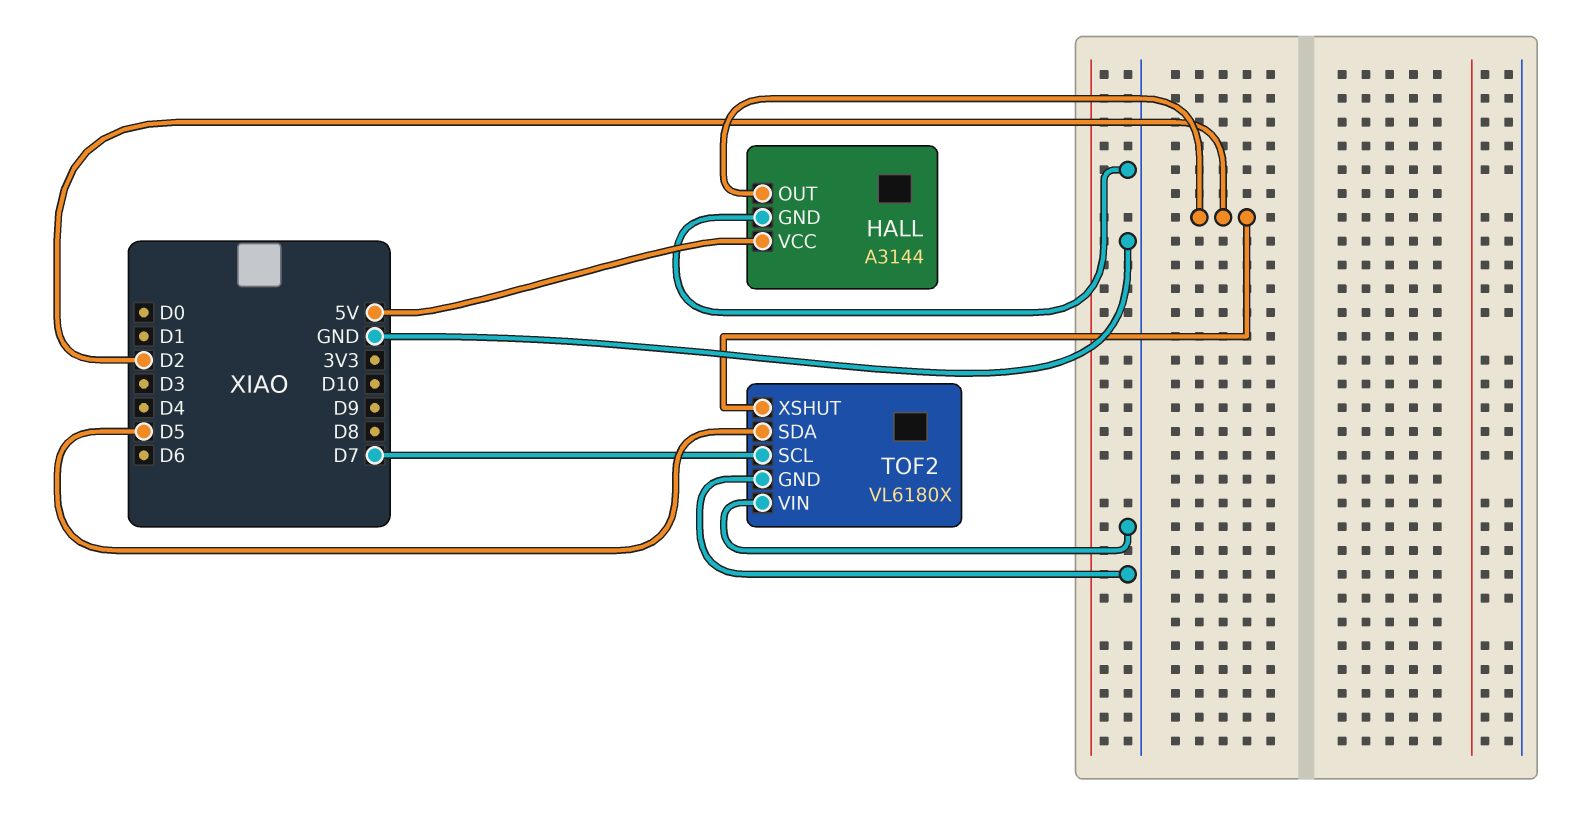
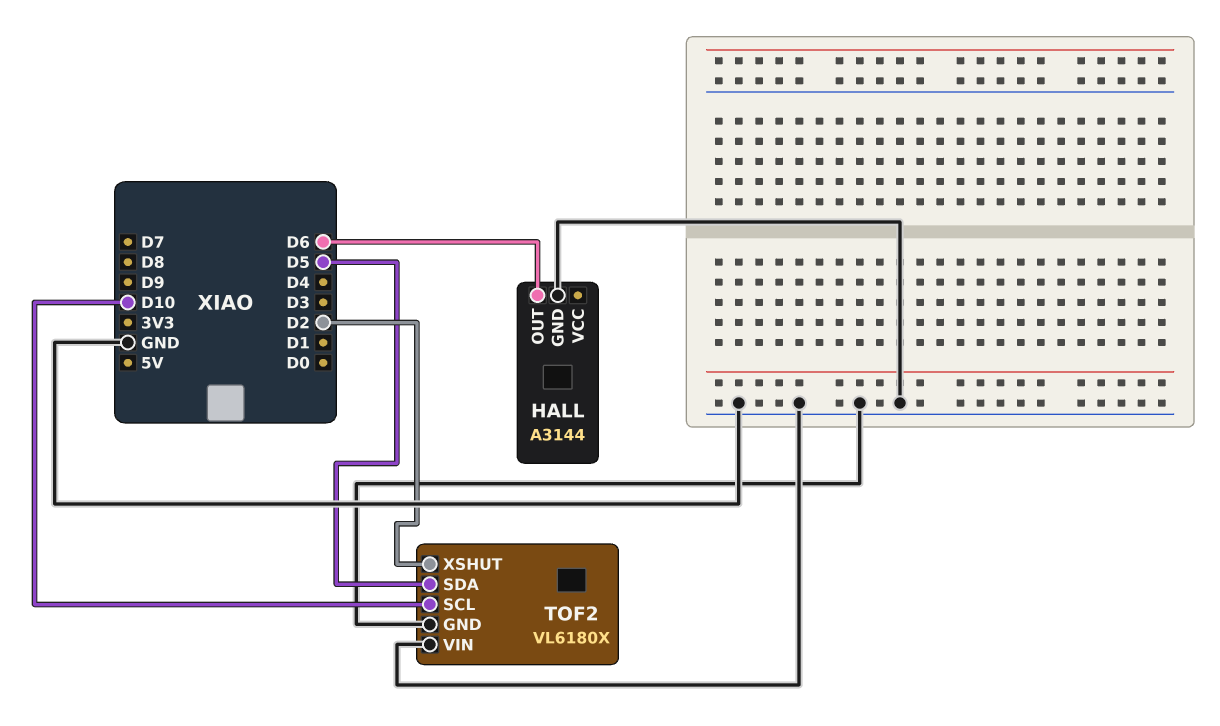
HALL pin OUT: D2 -> D6
HALL pin VCC: 5V -> none
TOF2 pin SCL: D7 -> D10

